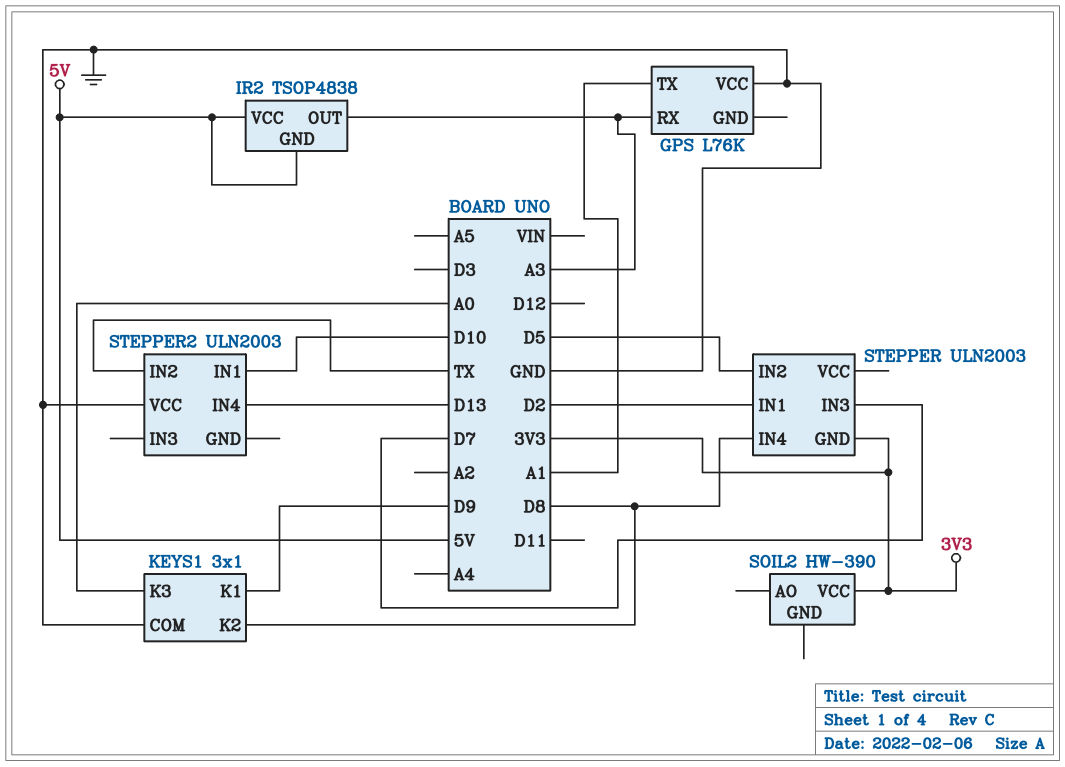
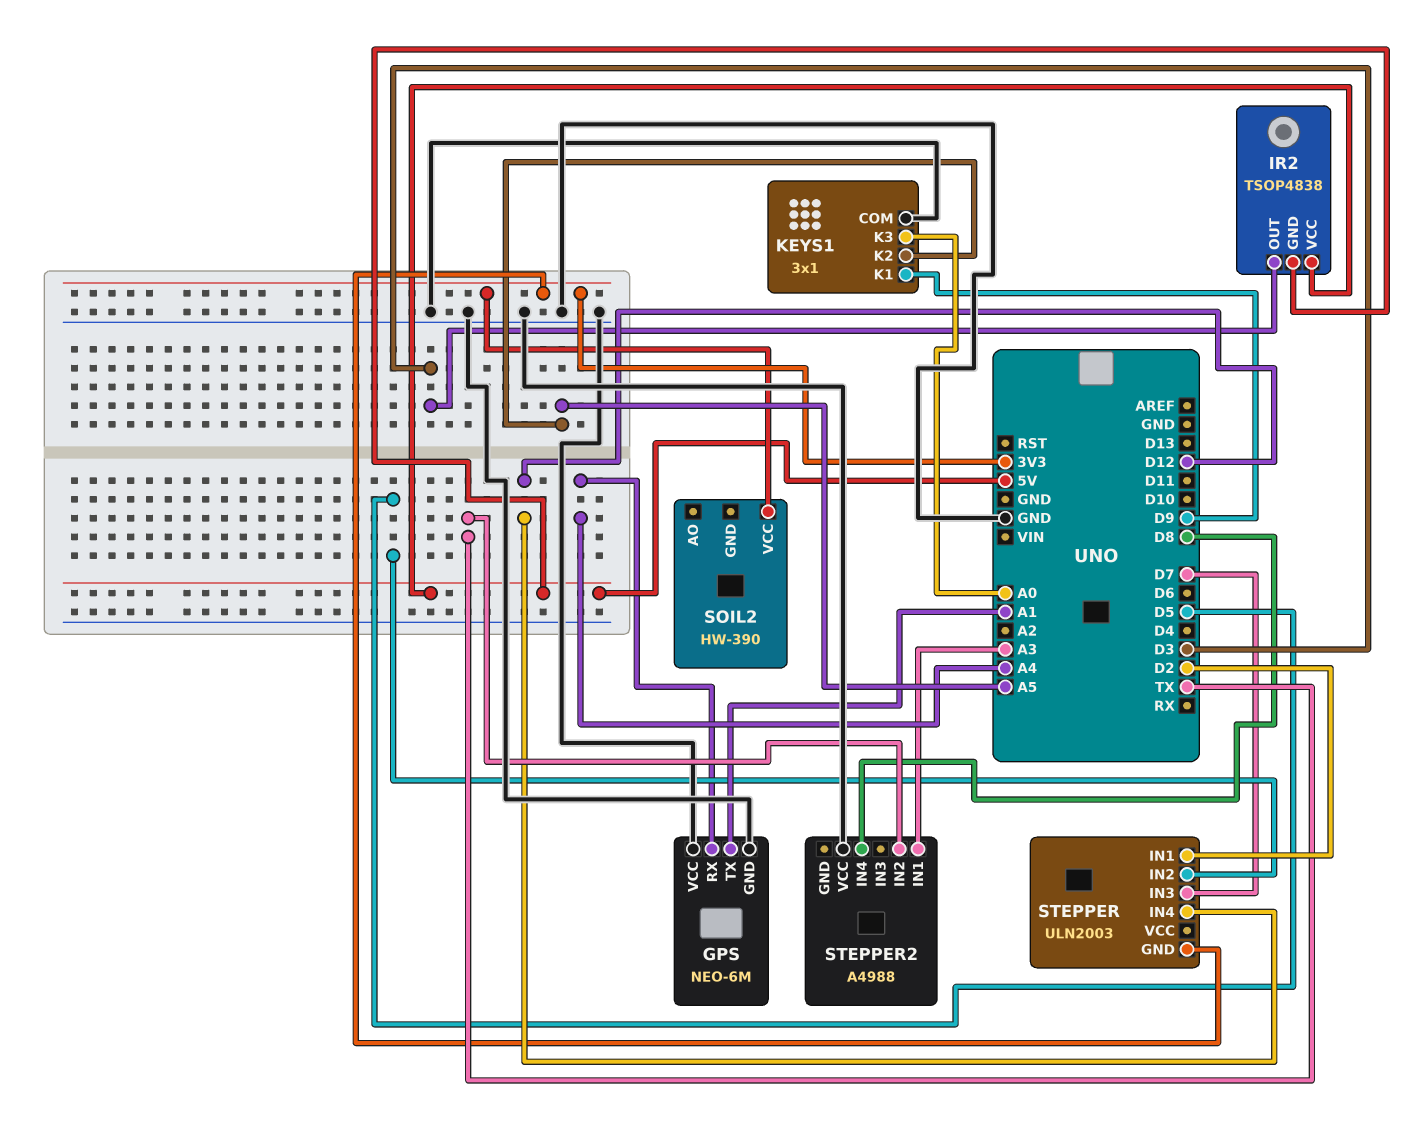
GPS: L76K -> NEO-6M
GPS pin GND: none -> GND
GPS pin RX: A3 -> A4
IR2 pin OUT: A3 -> D3
KEYS1 pin K2: D8 -> A5
STEPPER pin IN4: D8 -> D12
STEPPER2: ULN2003 -> A4988
STEPPER2 pin IN1: D10 -> A3
STEPPER2 pin IN4: D13 -> D8

